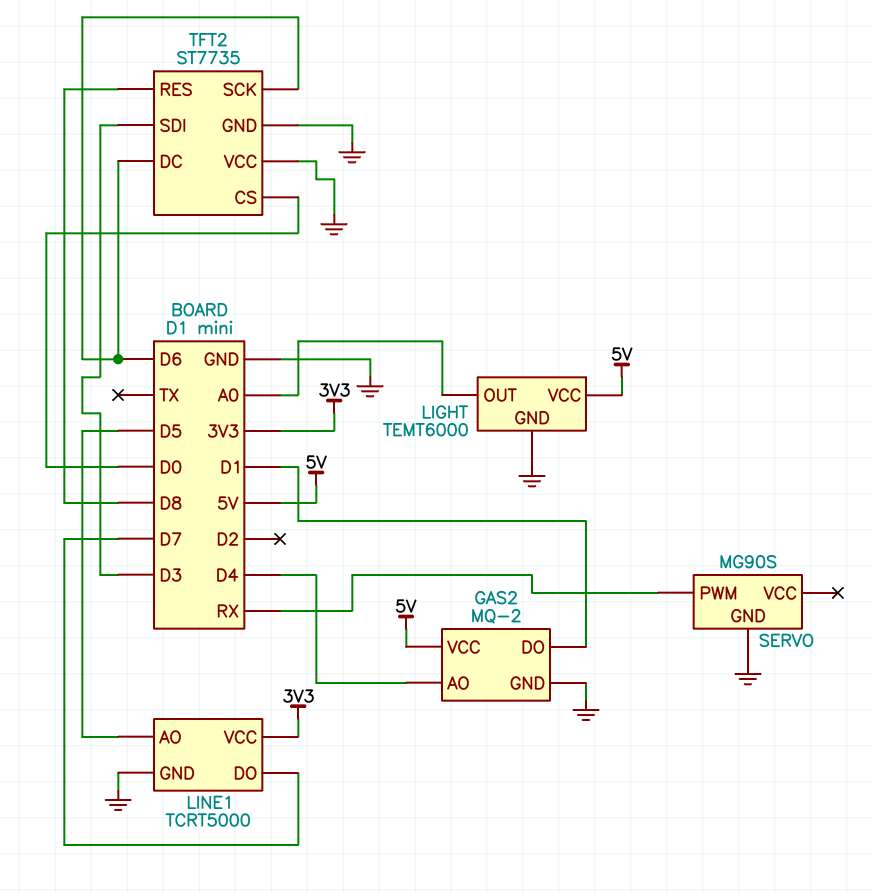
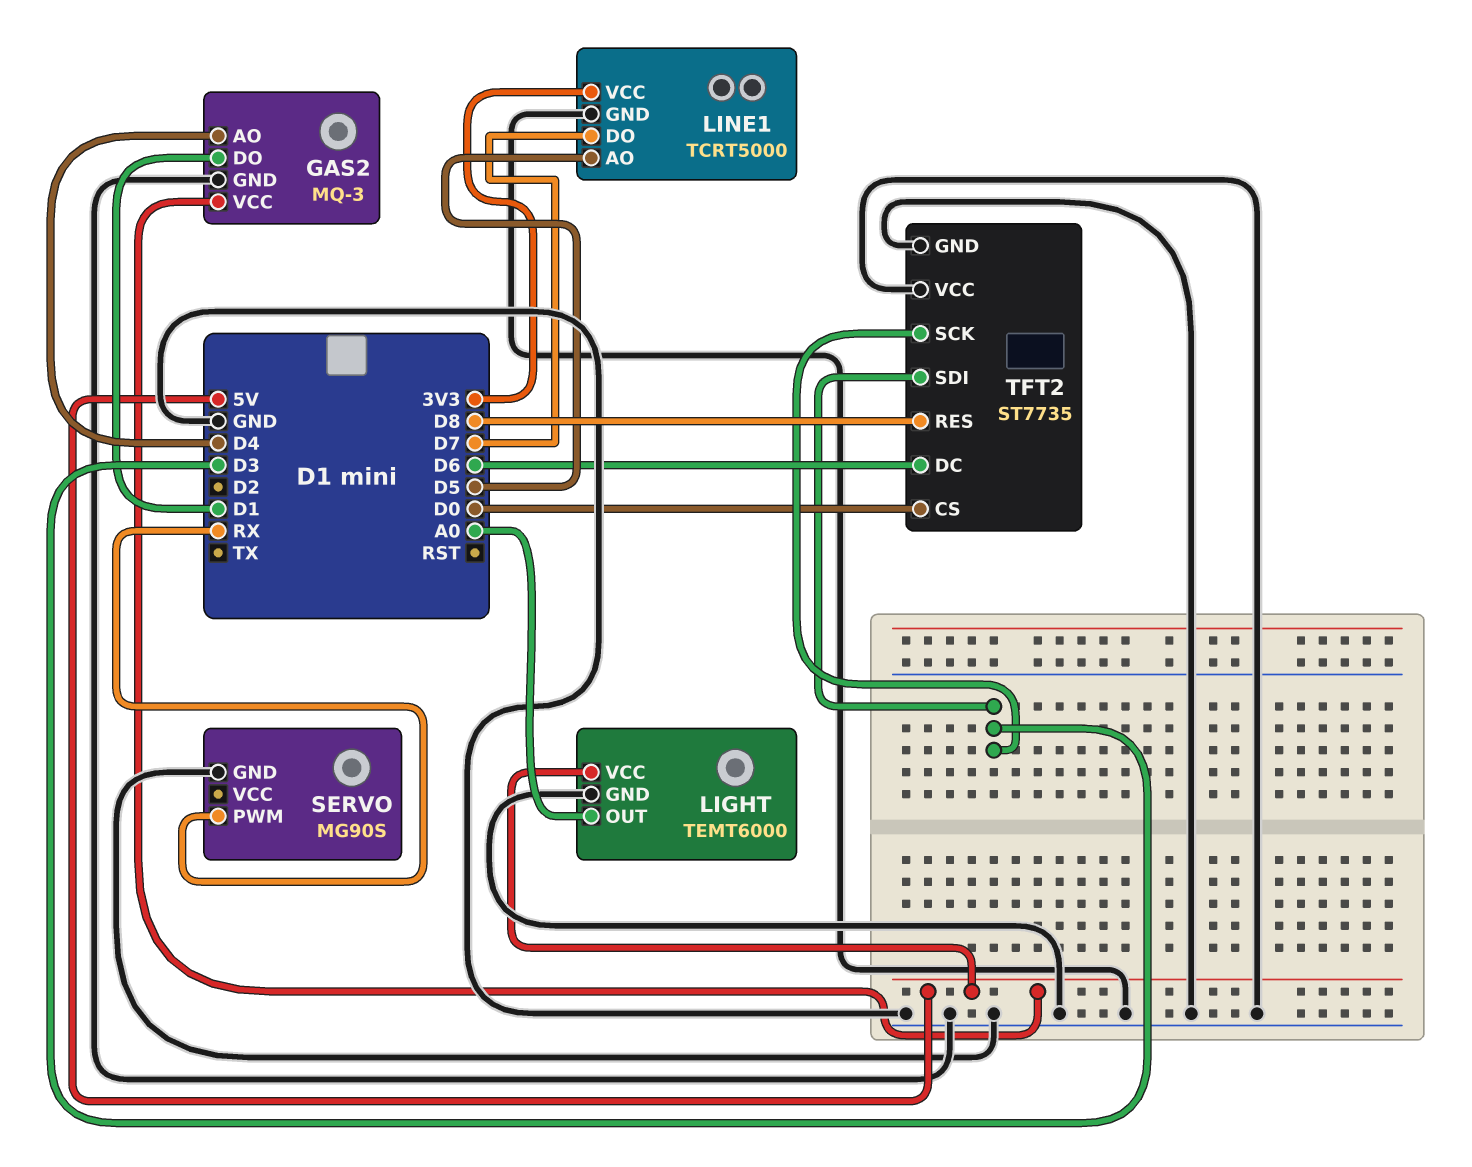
GAS2: MQ-2 -> MQ-3
TFT2 pin SCK: D6 -> D3

